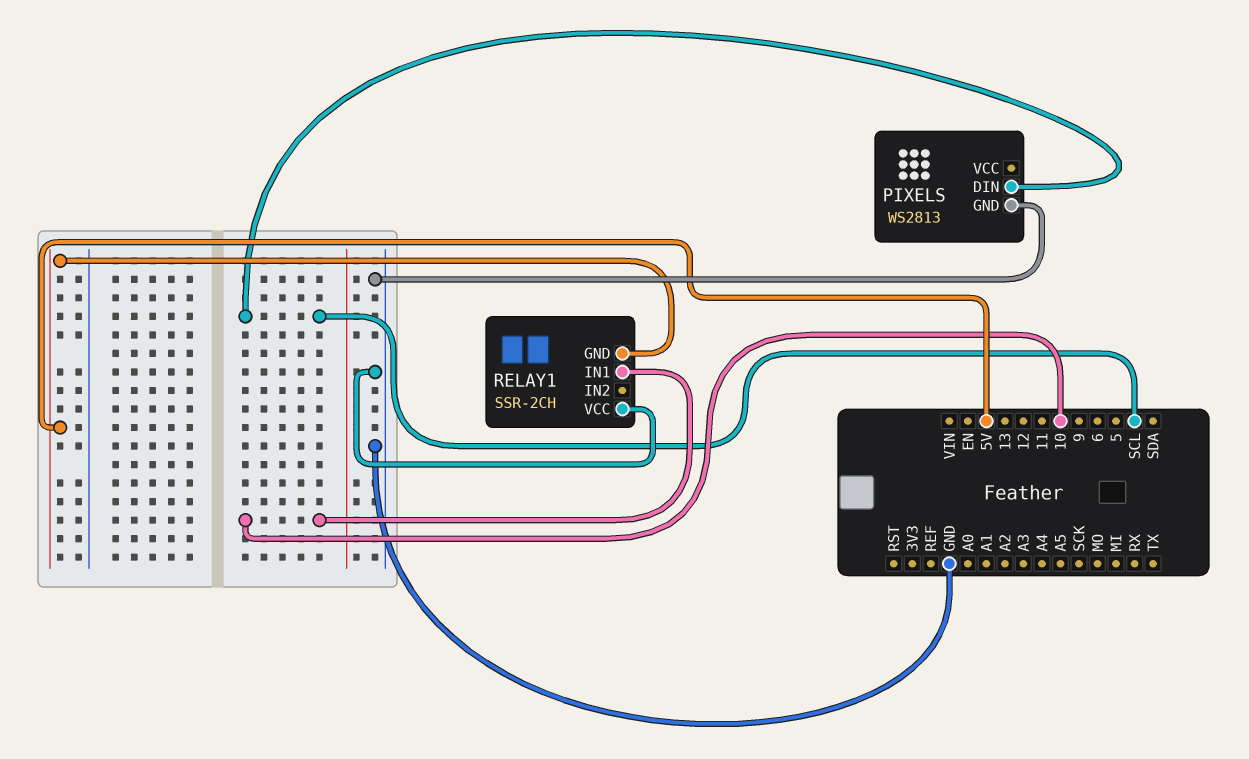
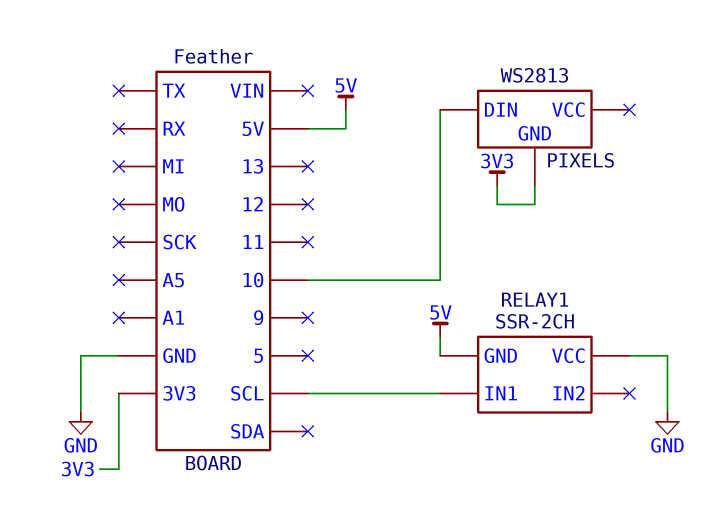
PIXELS pin DIN: SCL -> 10
PIXELS pin GND: GND -> 3V3
RELAY1 pin IN1: 10 -> SCL

